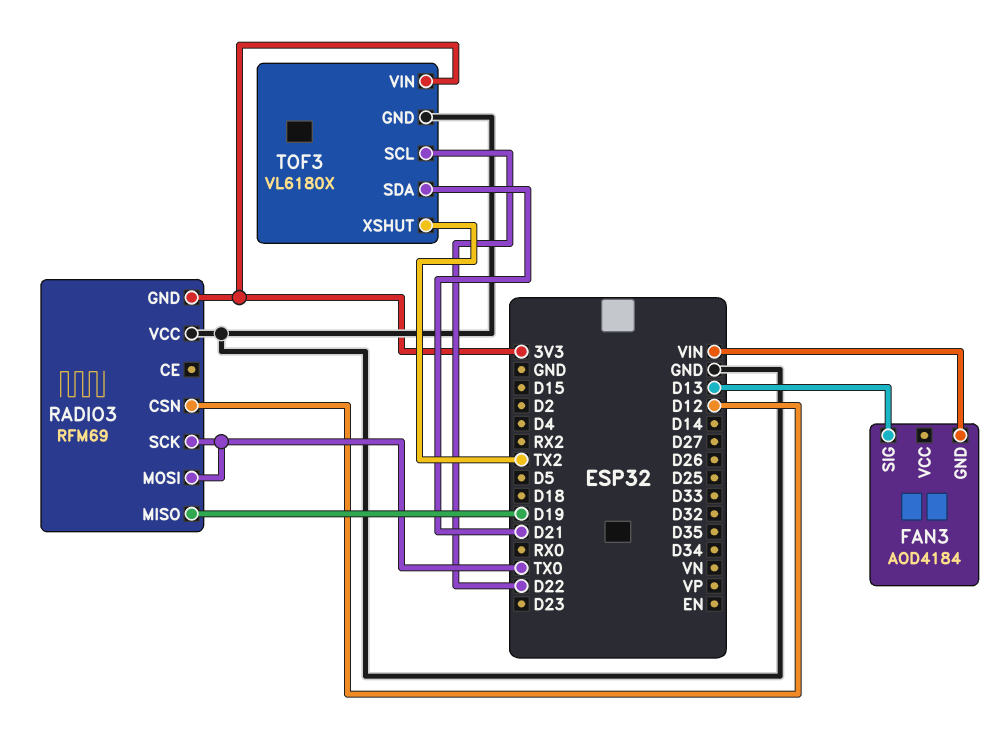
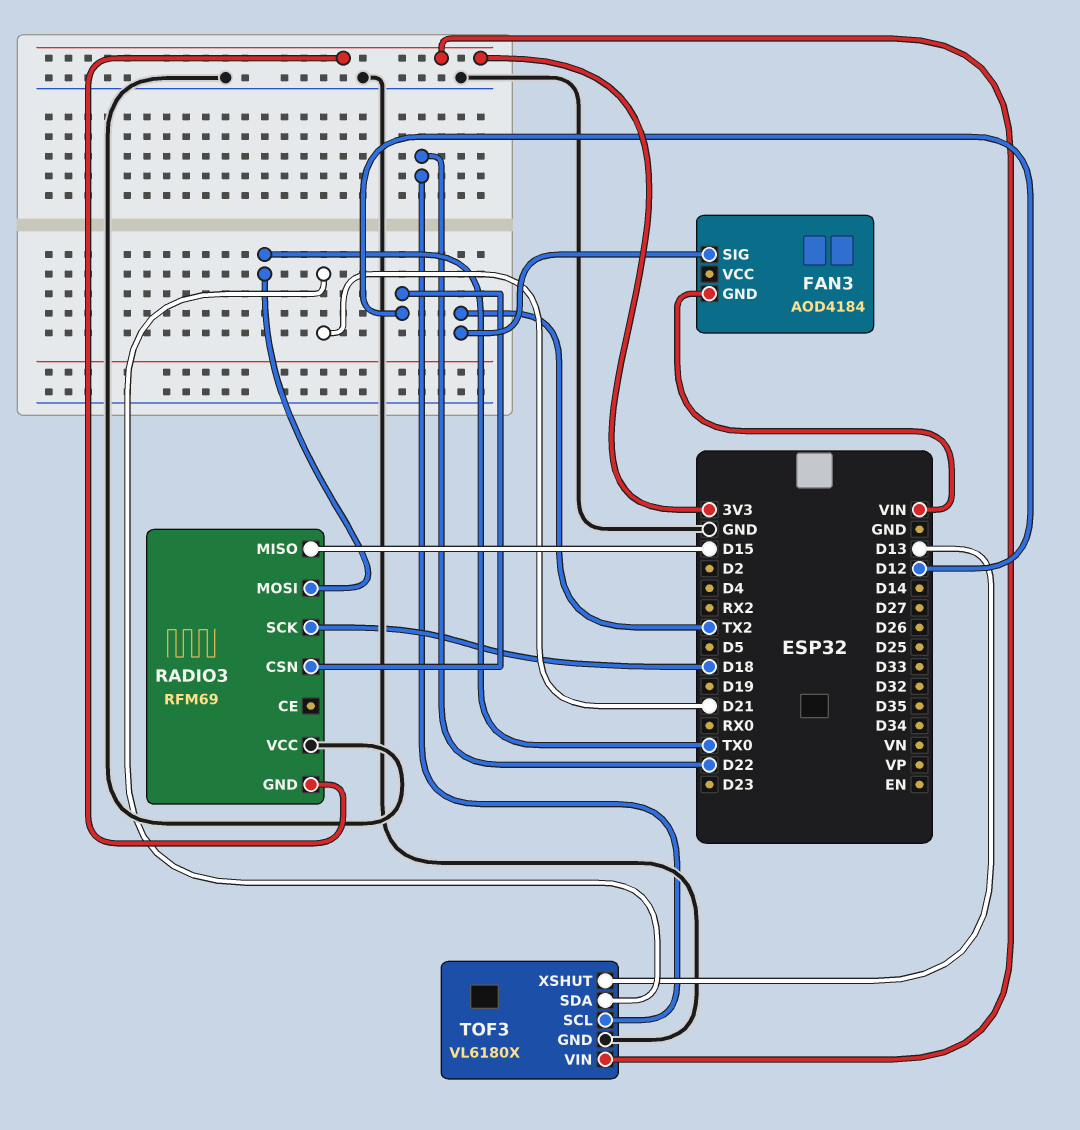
FAN3 pin SIG: D13 -> TX2
RADIO3 pin MISO: D19 -> D15
RADIO3 pin SCK: TX0 -> D18
TOF3 pin XSHUT: TX2 -> D13

